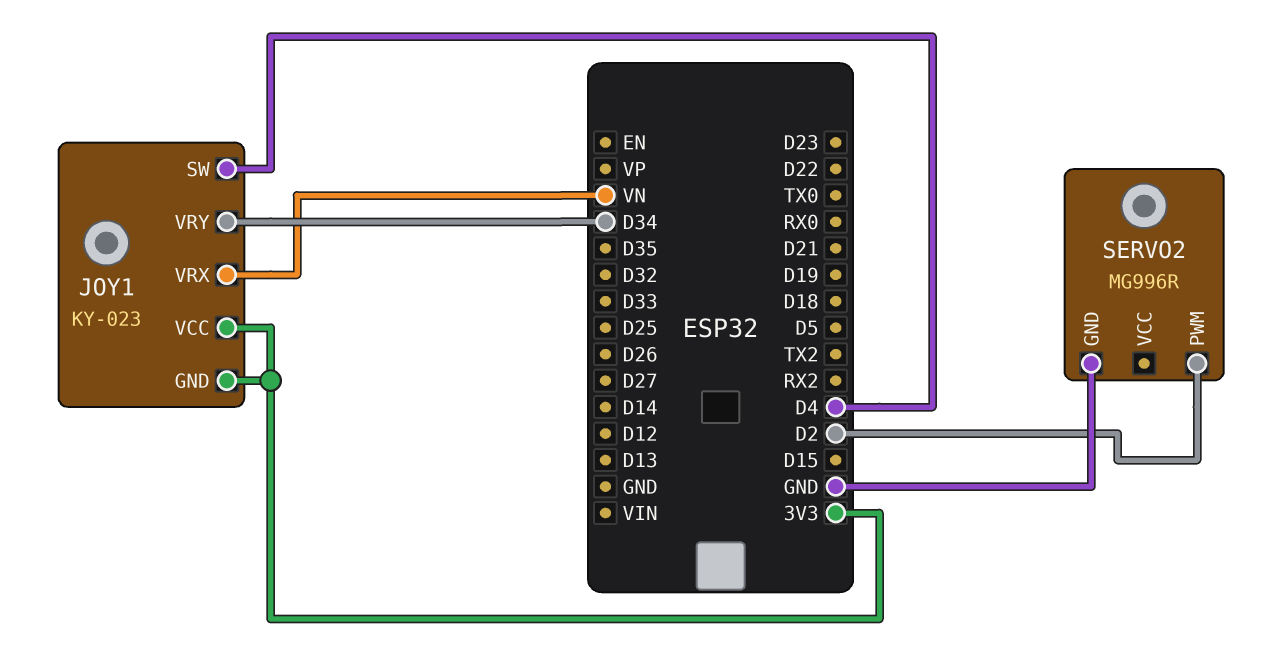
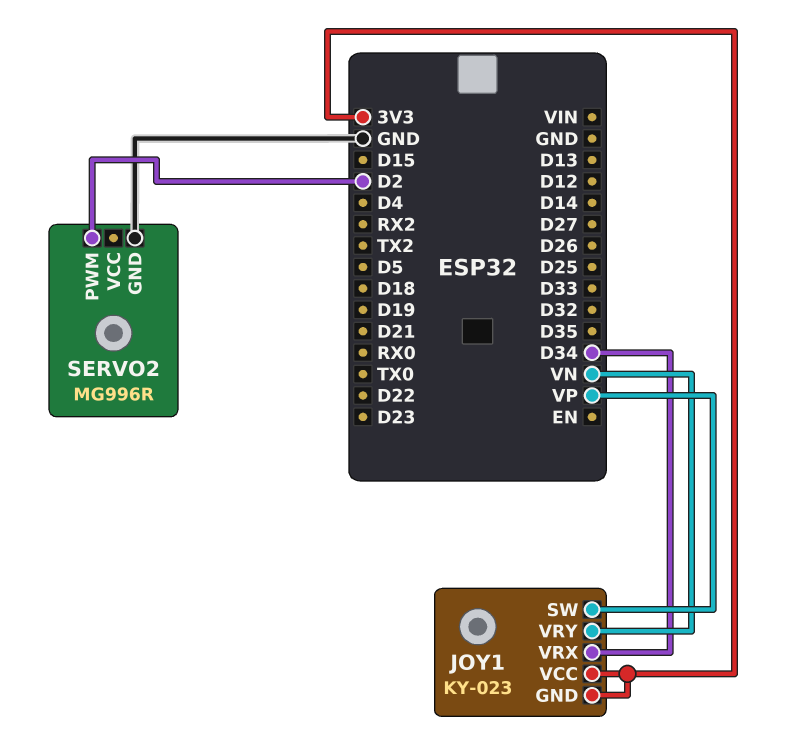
JOY1 pin SW: D4 -> VP
JOY1 pin VRX: VN -> D34
JOY1 pin VRY: D34 -> VN

